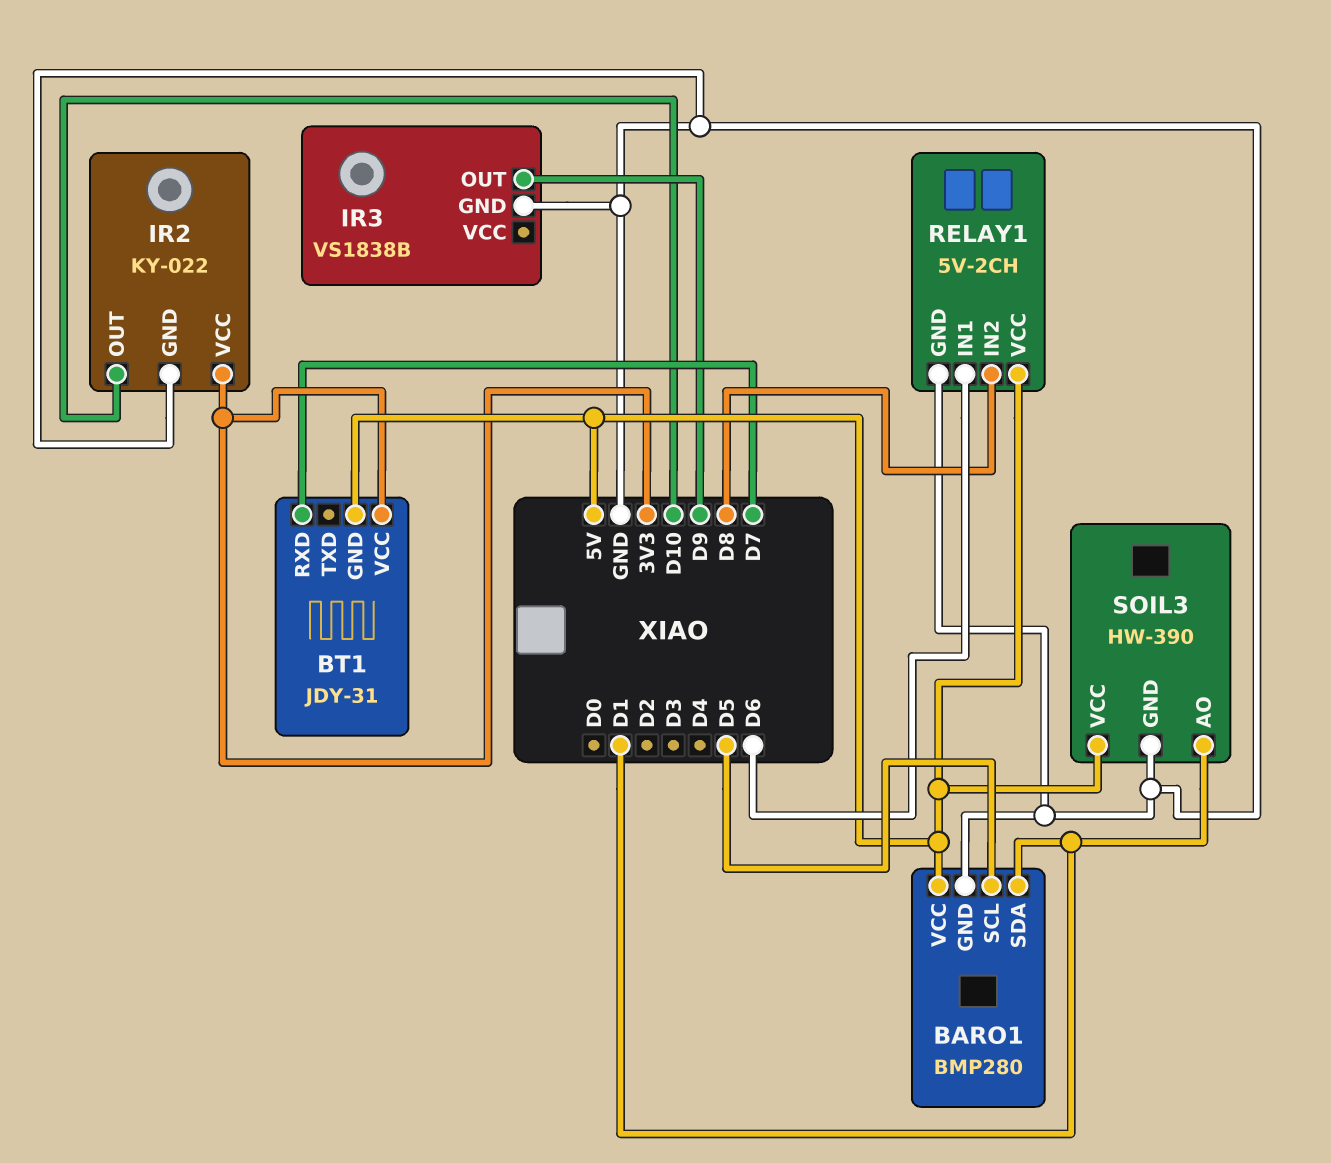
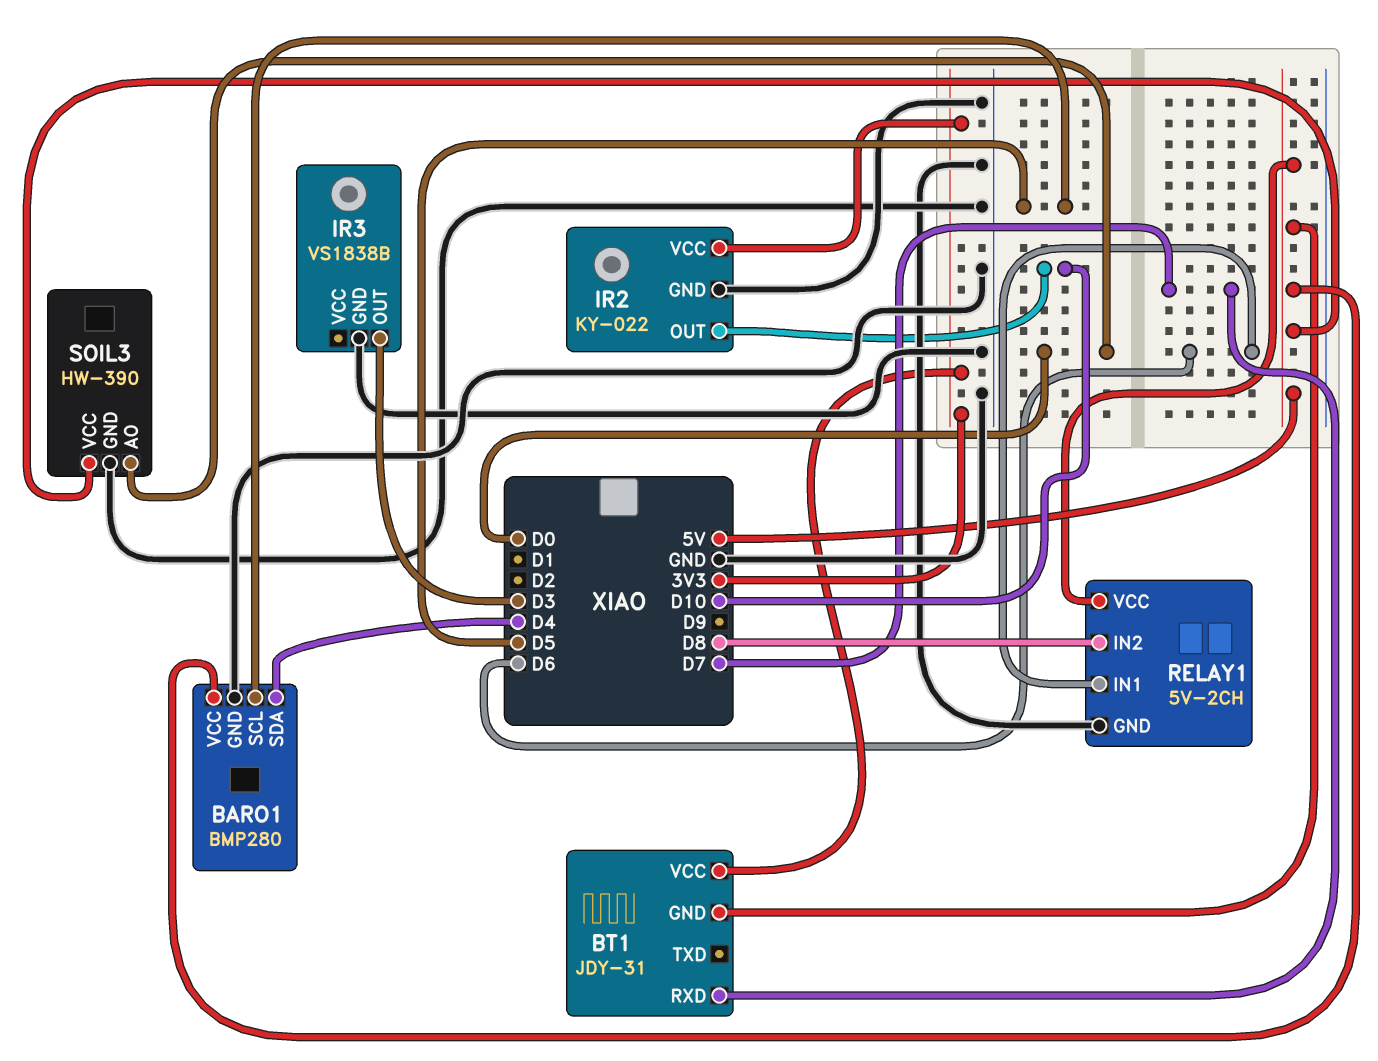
BARO1 pin SDA: D1 -> D4
IR3 pin OUT: D9 -> D3
SOIL3 pin AO: D1 -> D0

